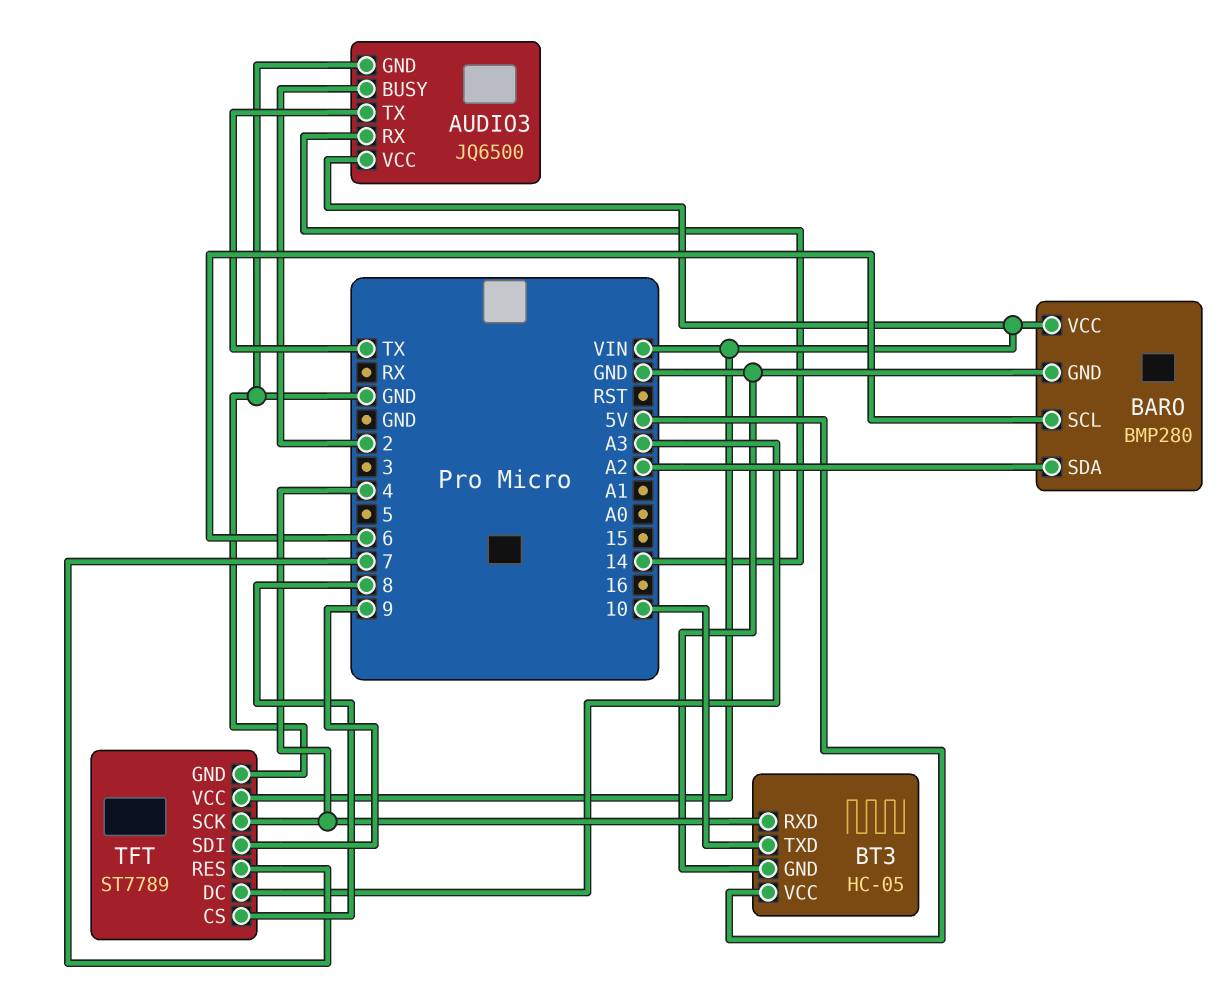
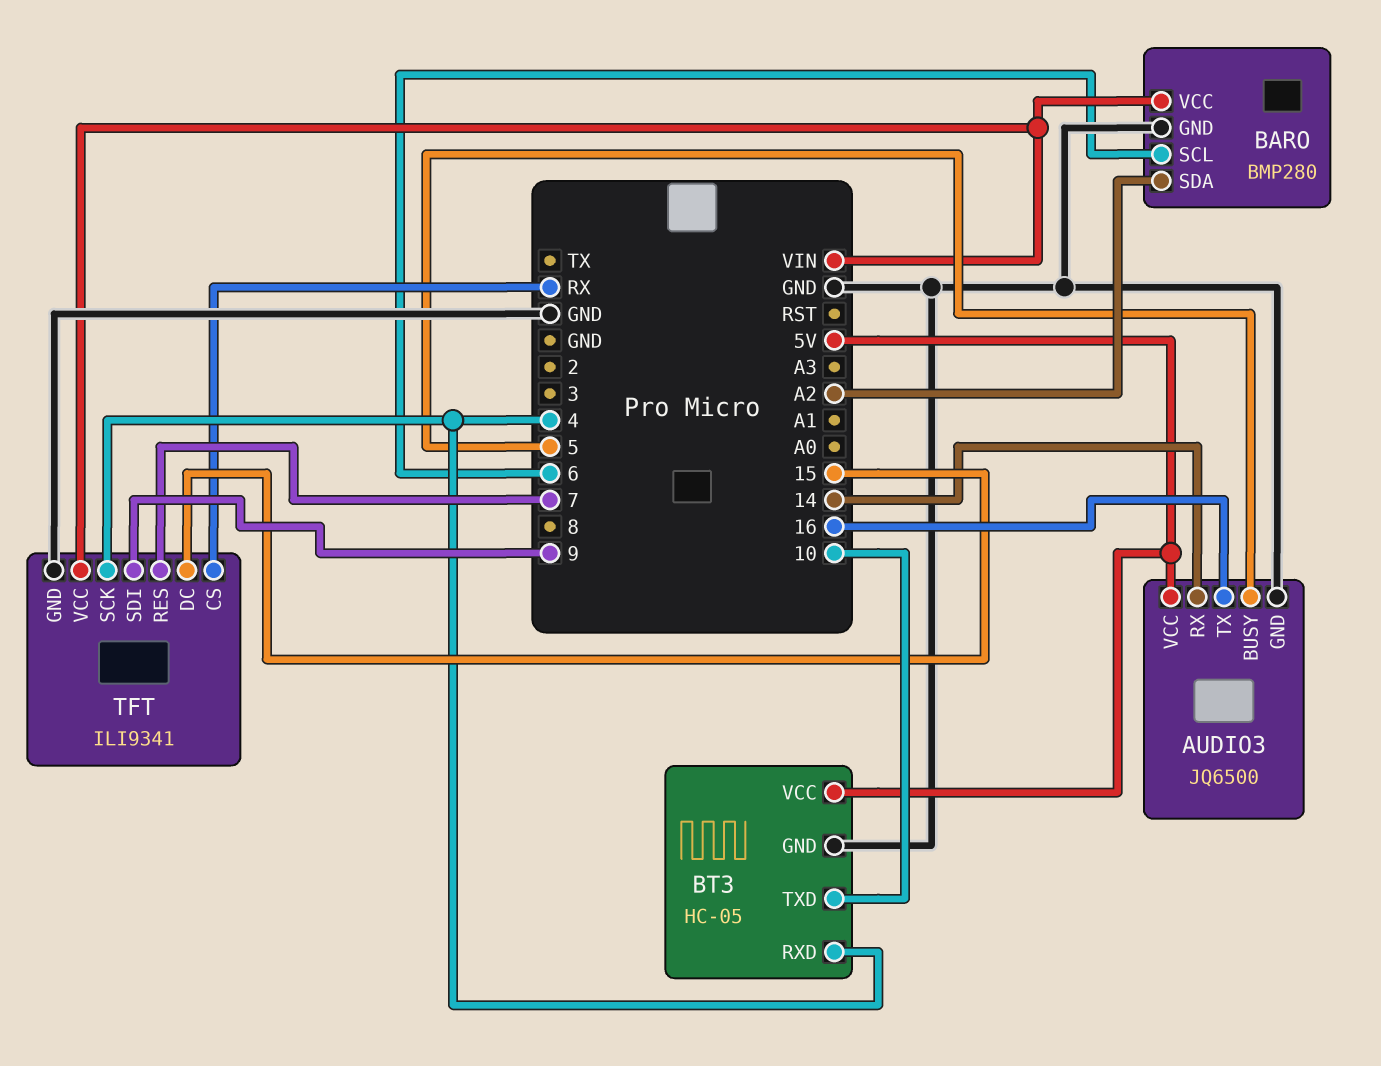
AUDIO3 pin BUSY: 2 -> 5
AUDIO3 pin TX: TX -> 16
AUDIO3 pin VCC: VIN -> 5V
TFT: ST7789 -> ILI9341
TFT pin CS: 8 -> RX
TFT pin DC: A3 -> 15

